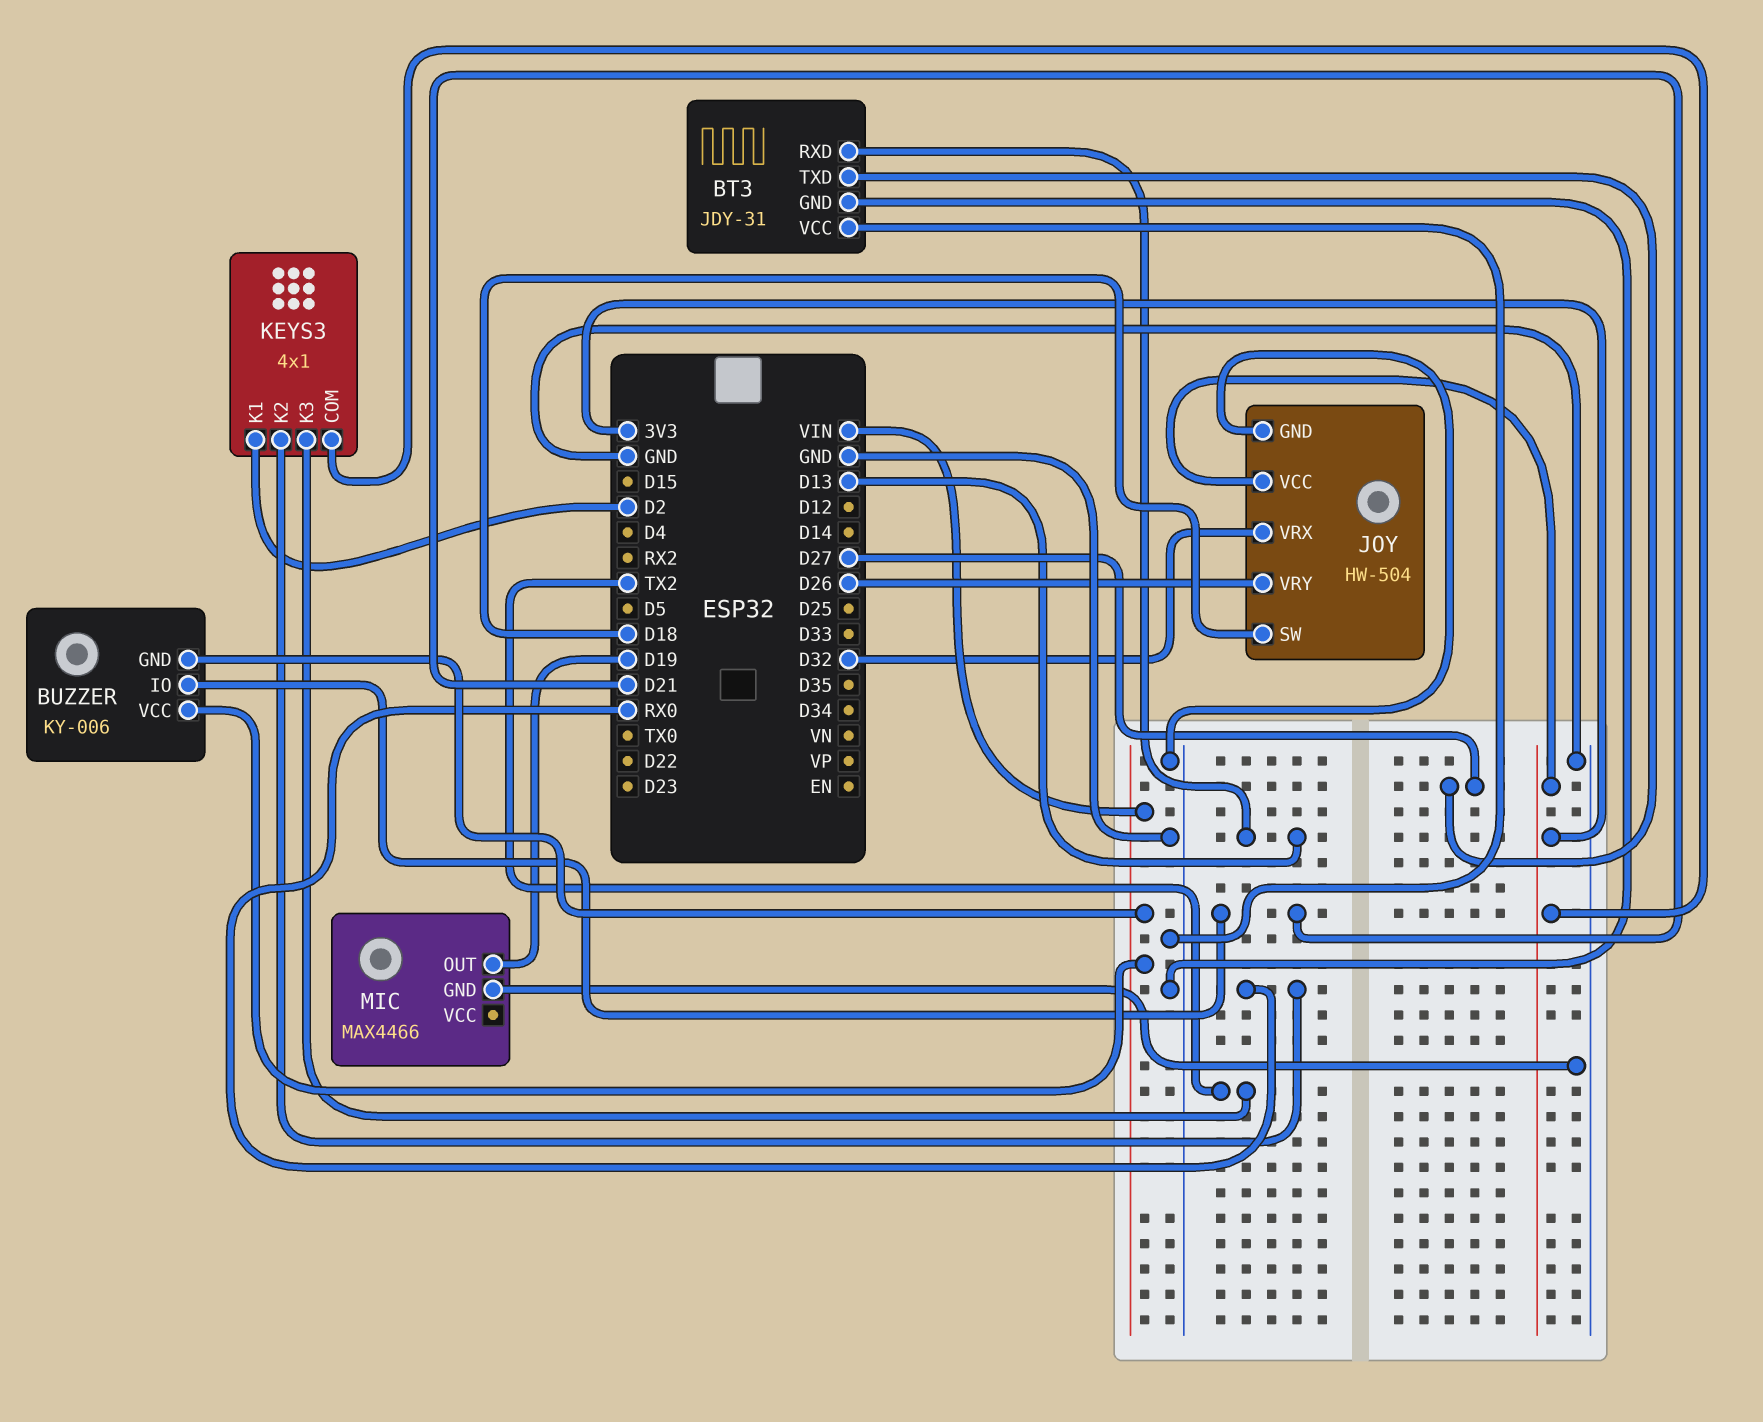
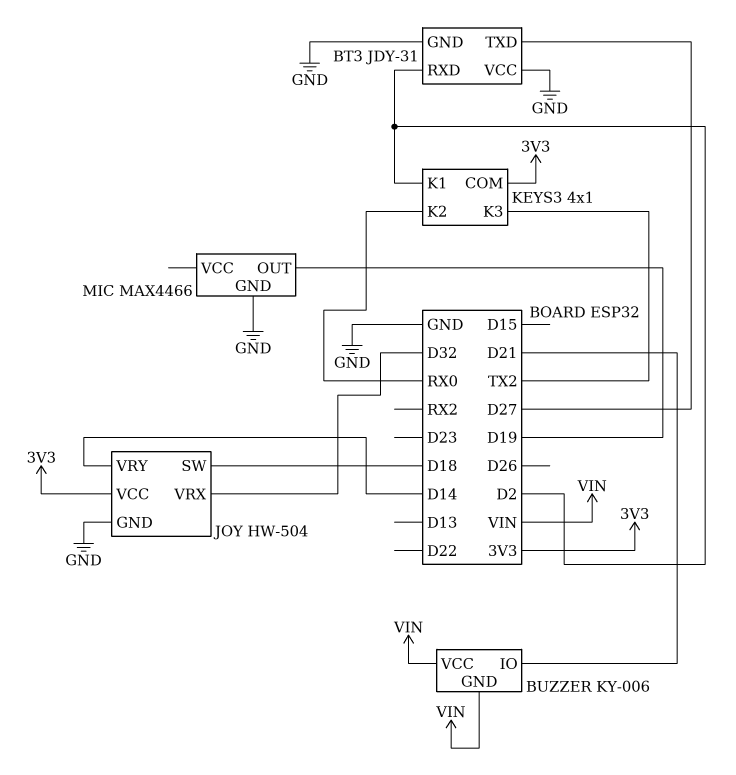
BT3 pin RXD: D13 -> D2
JOY pin VRY: D26 -> D14

